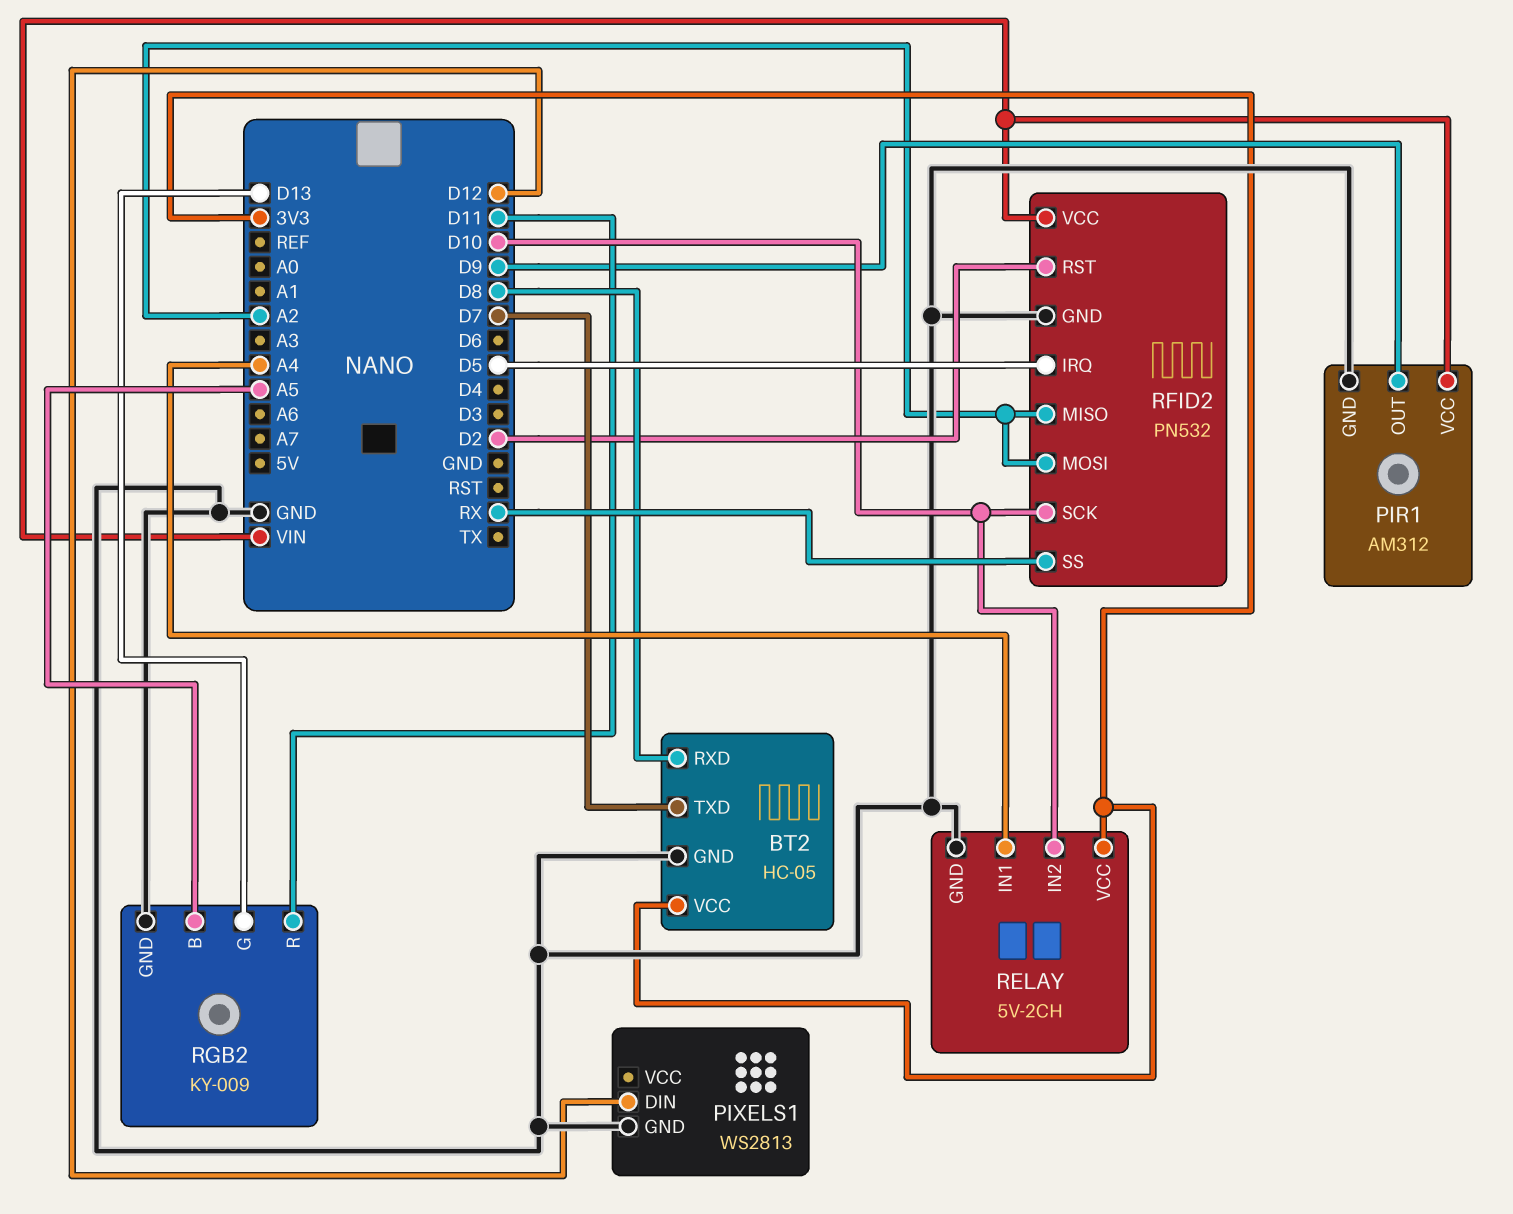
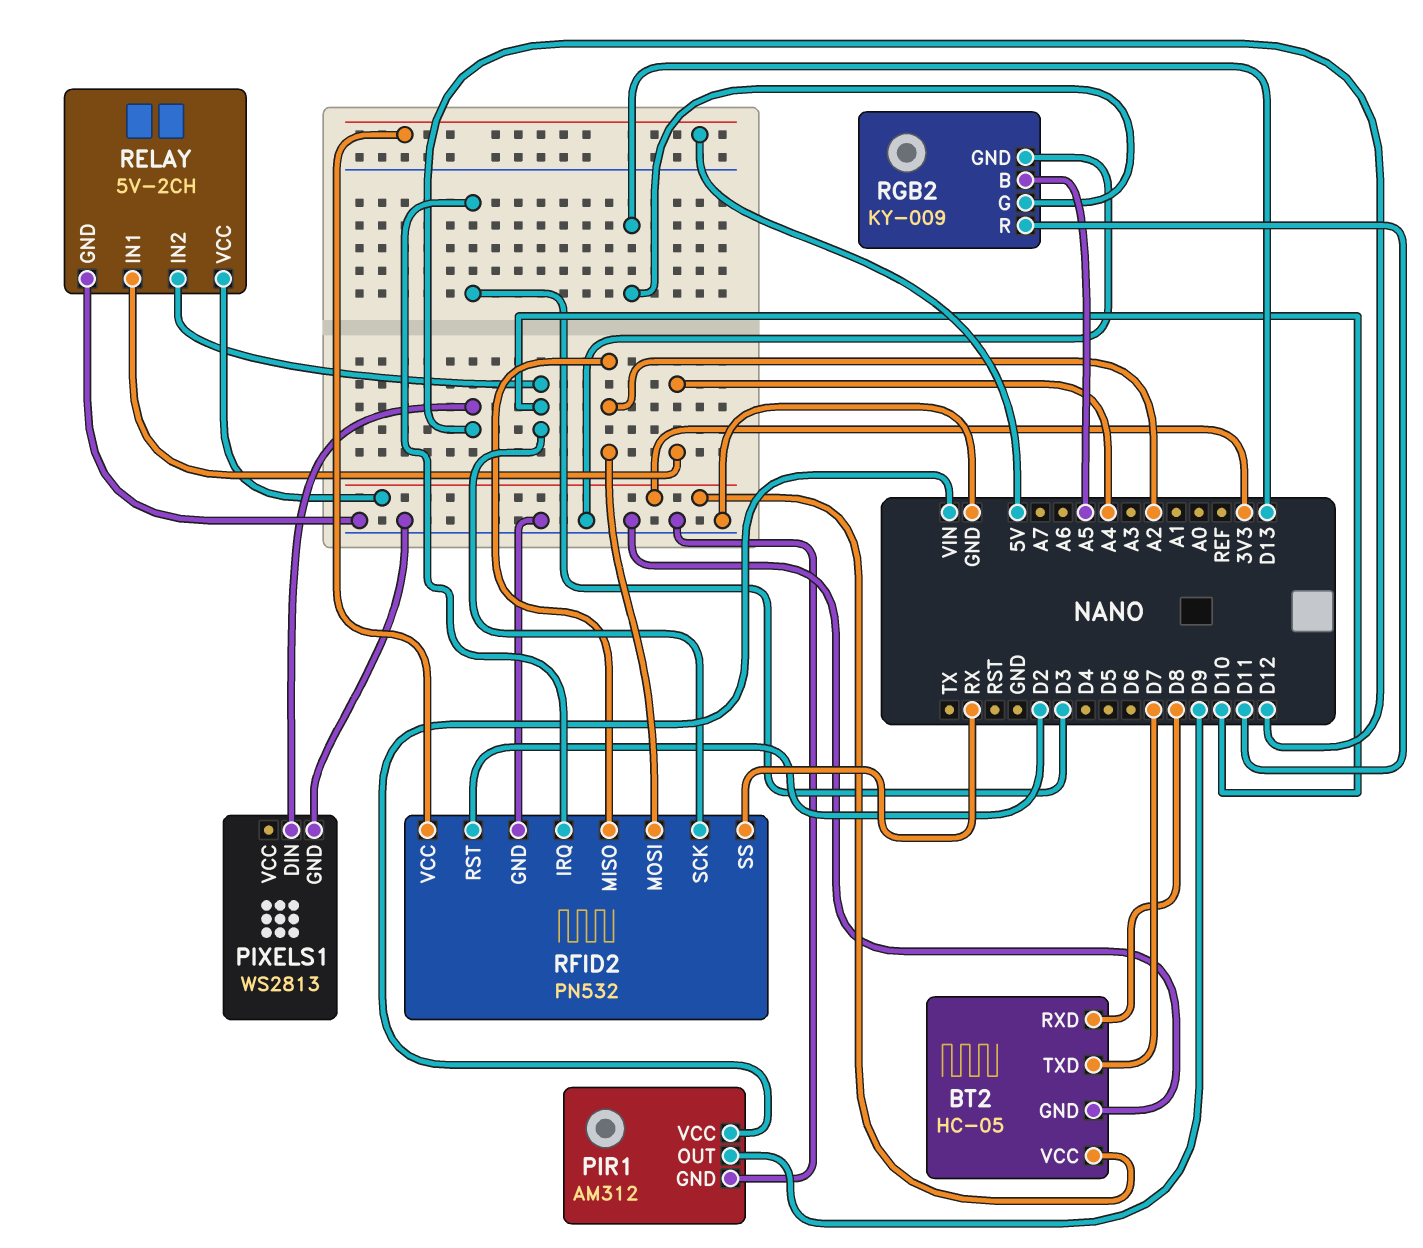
RFID2 pin IRQ: D5 -> D3
RFID2 pin VCC: VIN -> 5V

